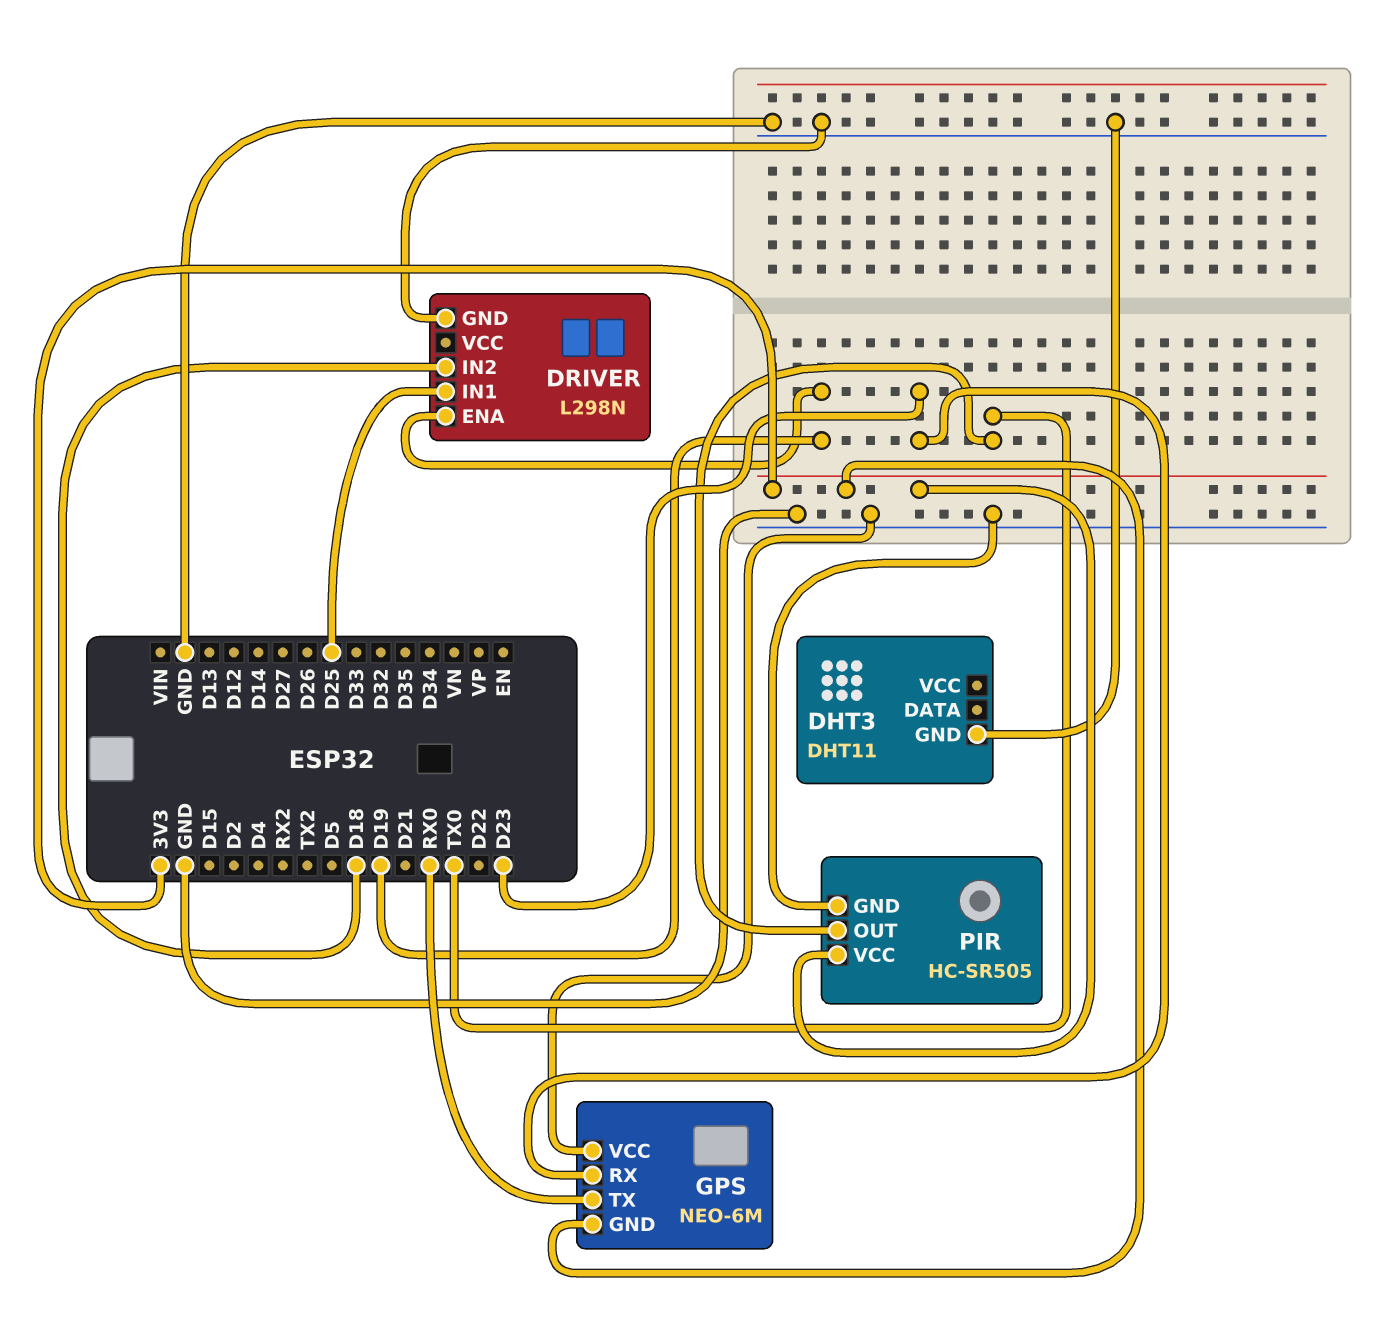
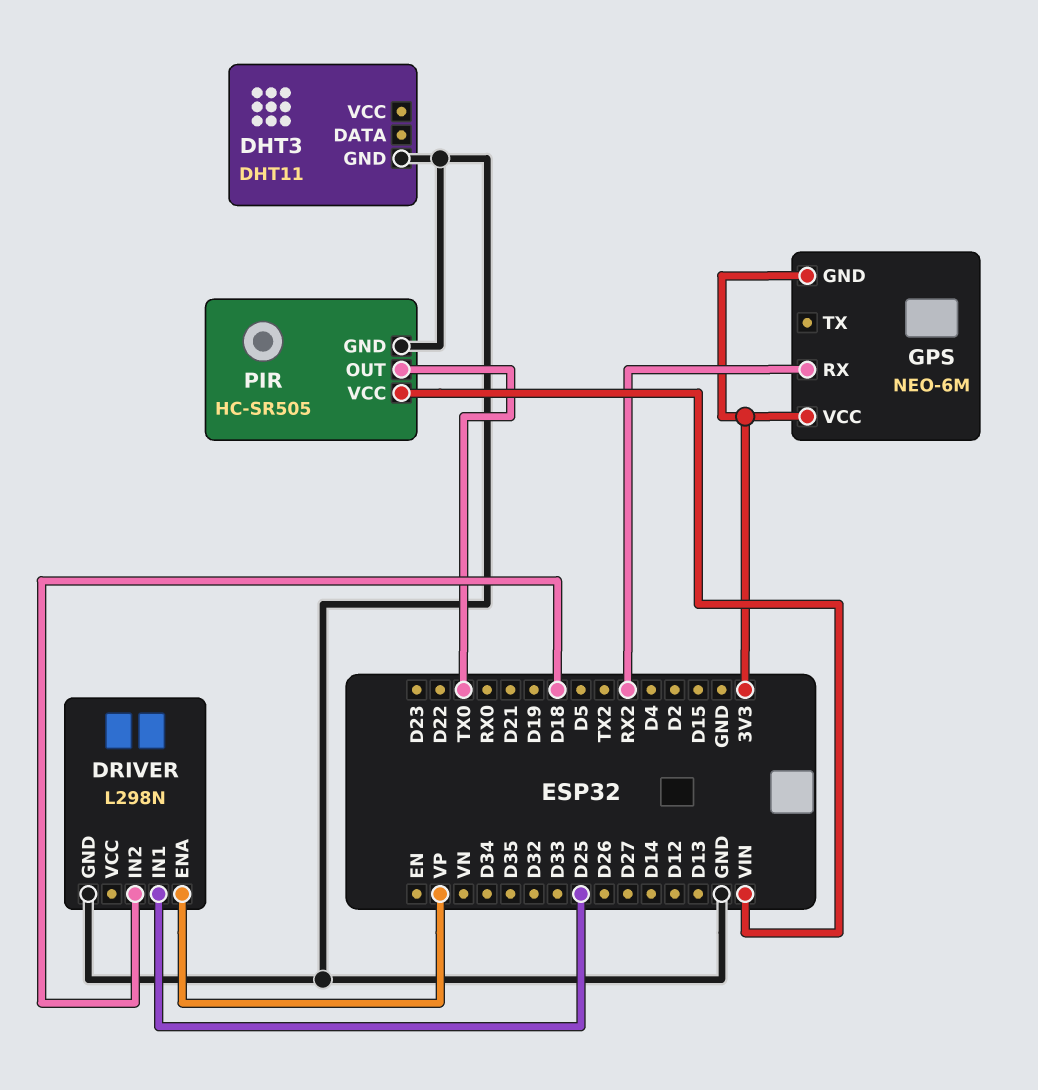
DRIVER pin ENA: D19 -> VP
GPS pin RX: D23 -> RX2
GPS pin TX: RX0 -> none
GPS pin VCC: GND -> 3V3
PIR pin VCC: 3V3 -> VIN

